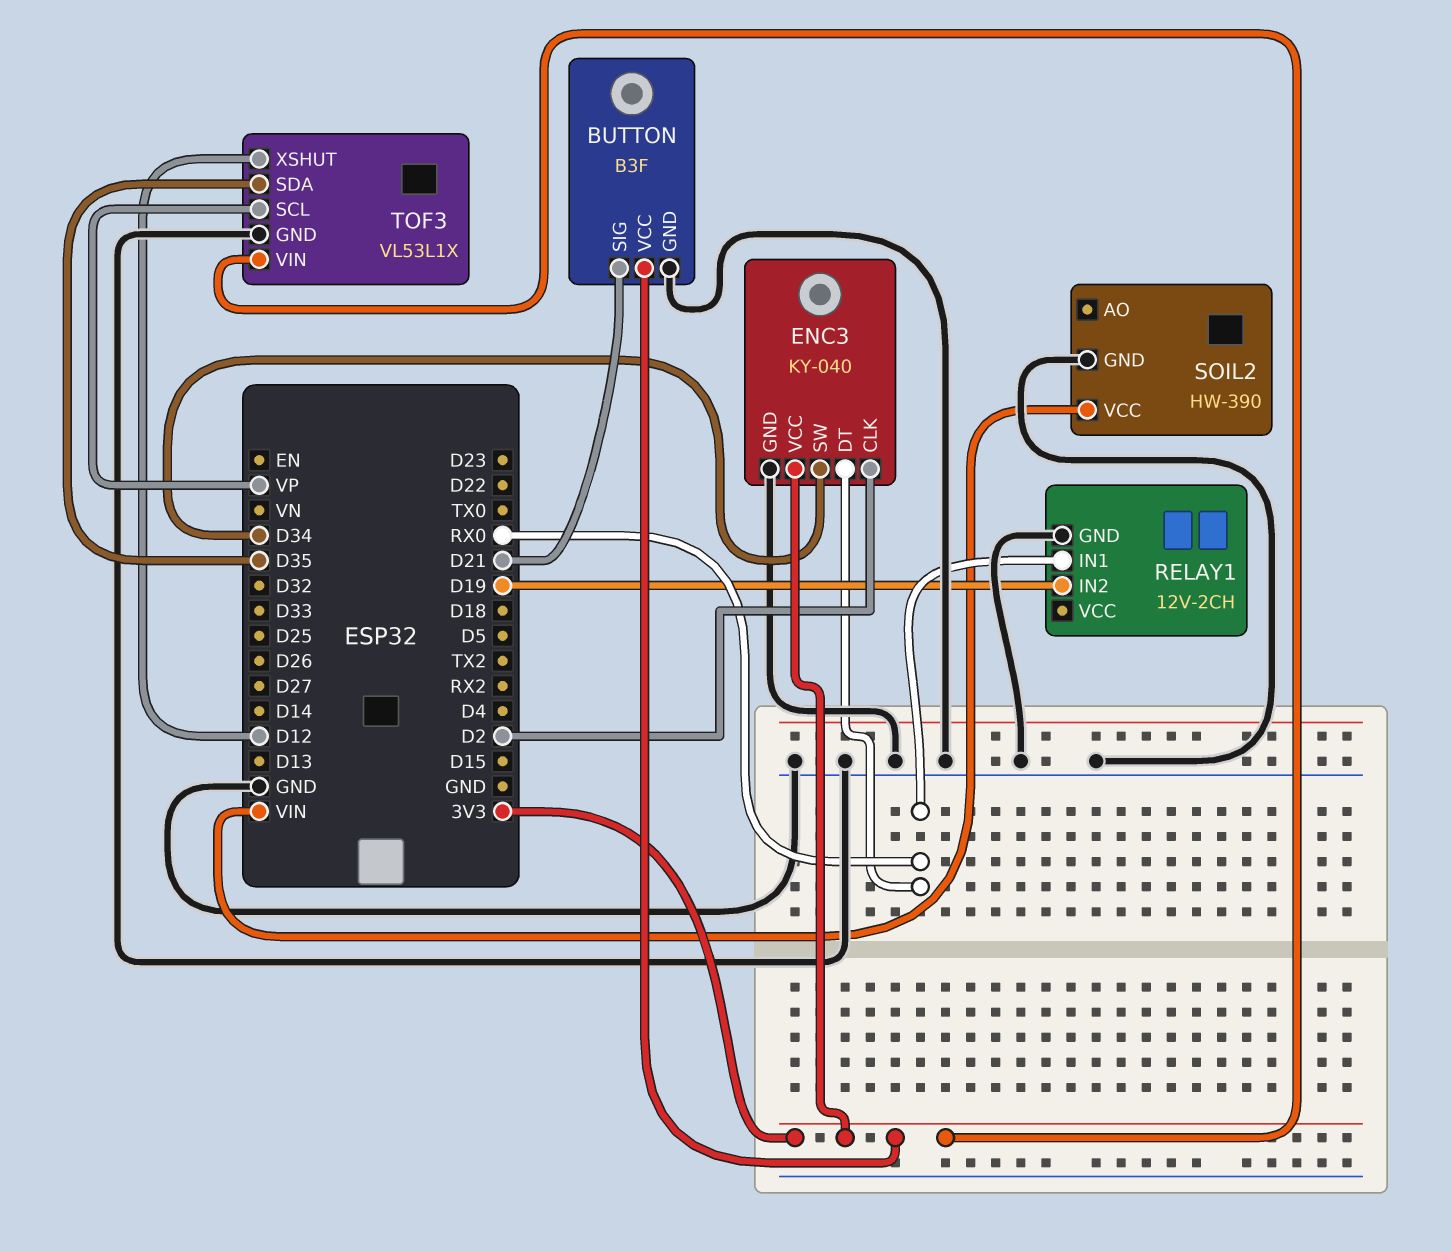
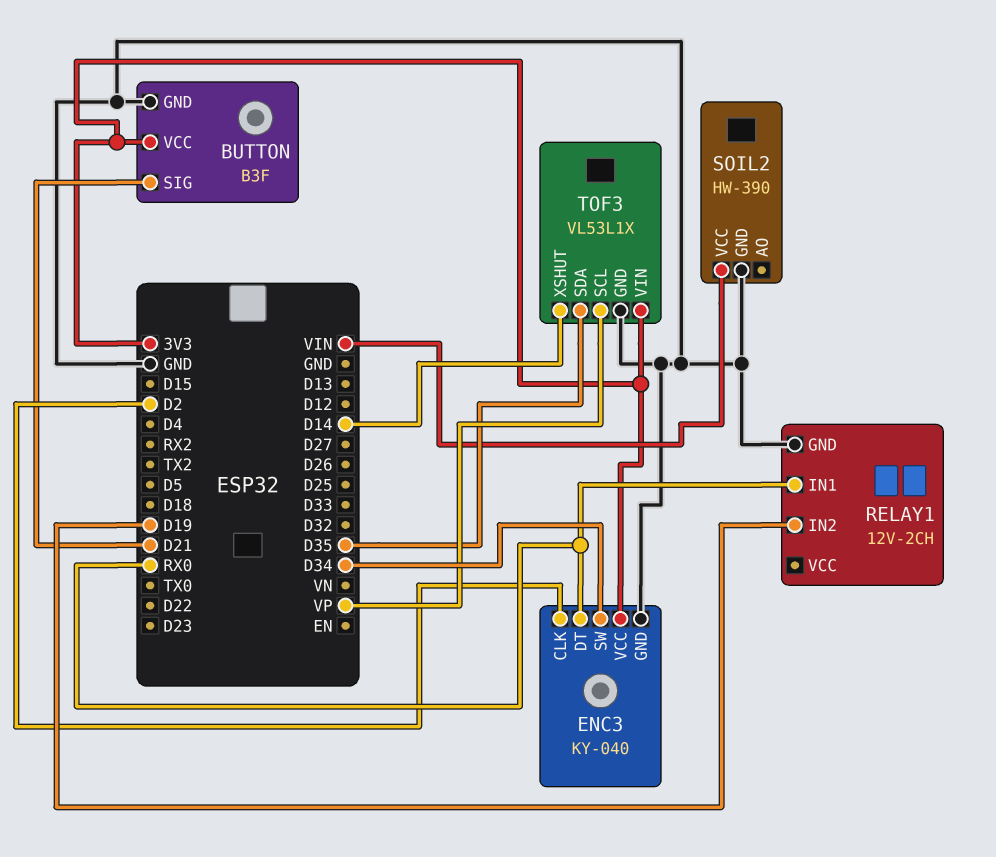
TOF3 pin XSHUT: D12 -> D14

